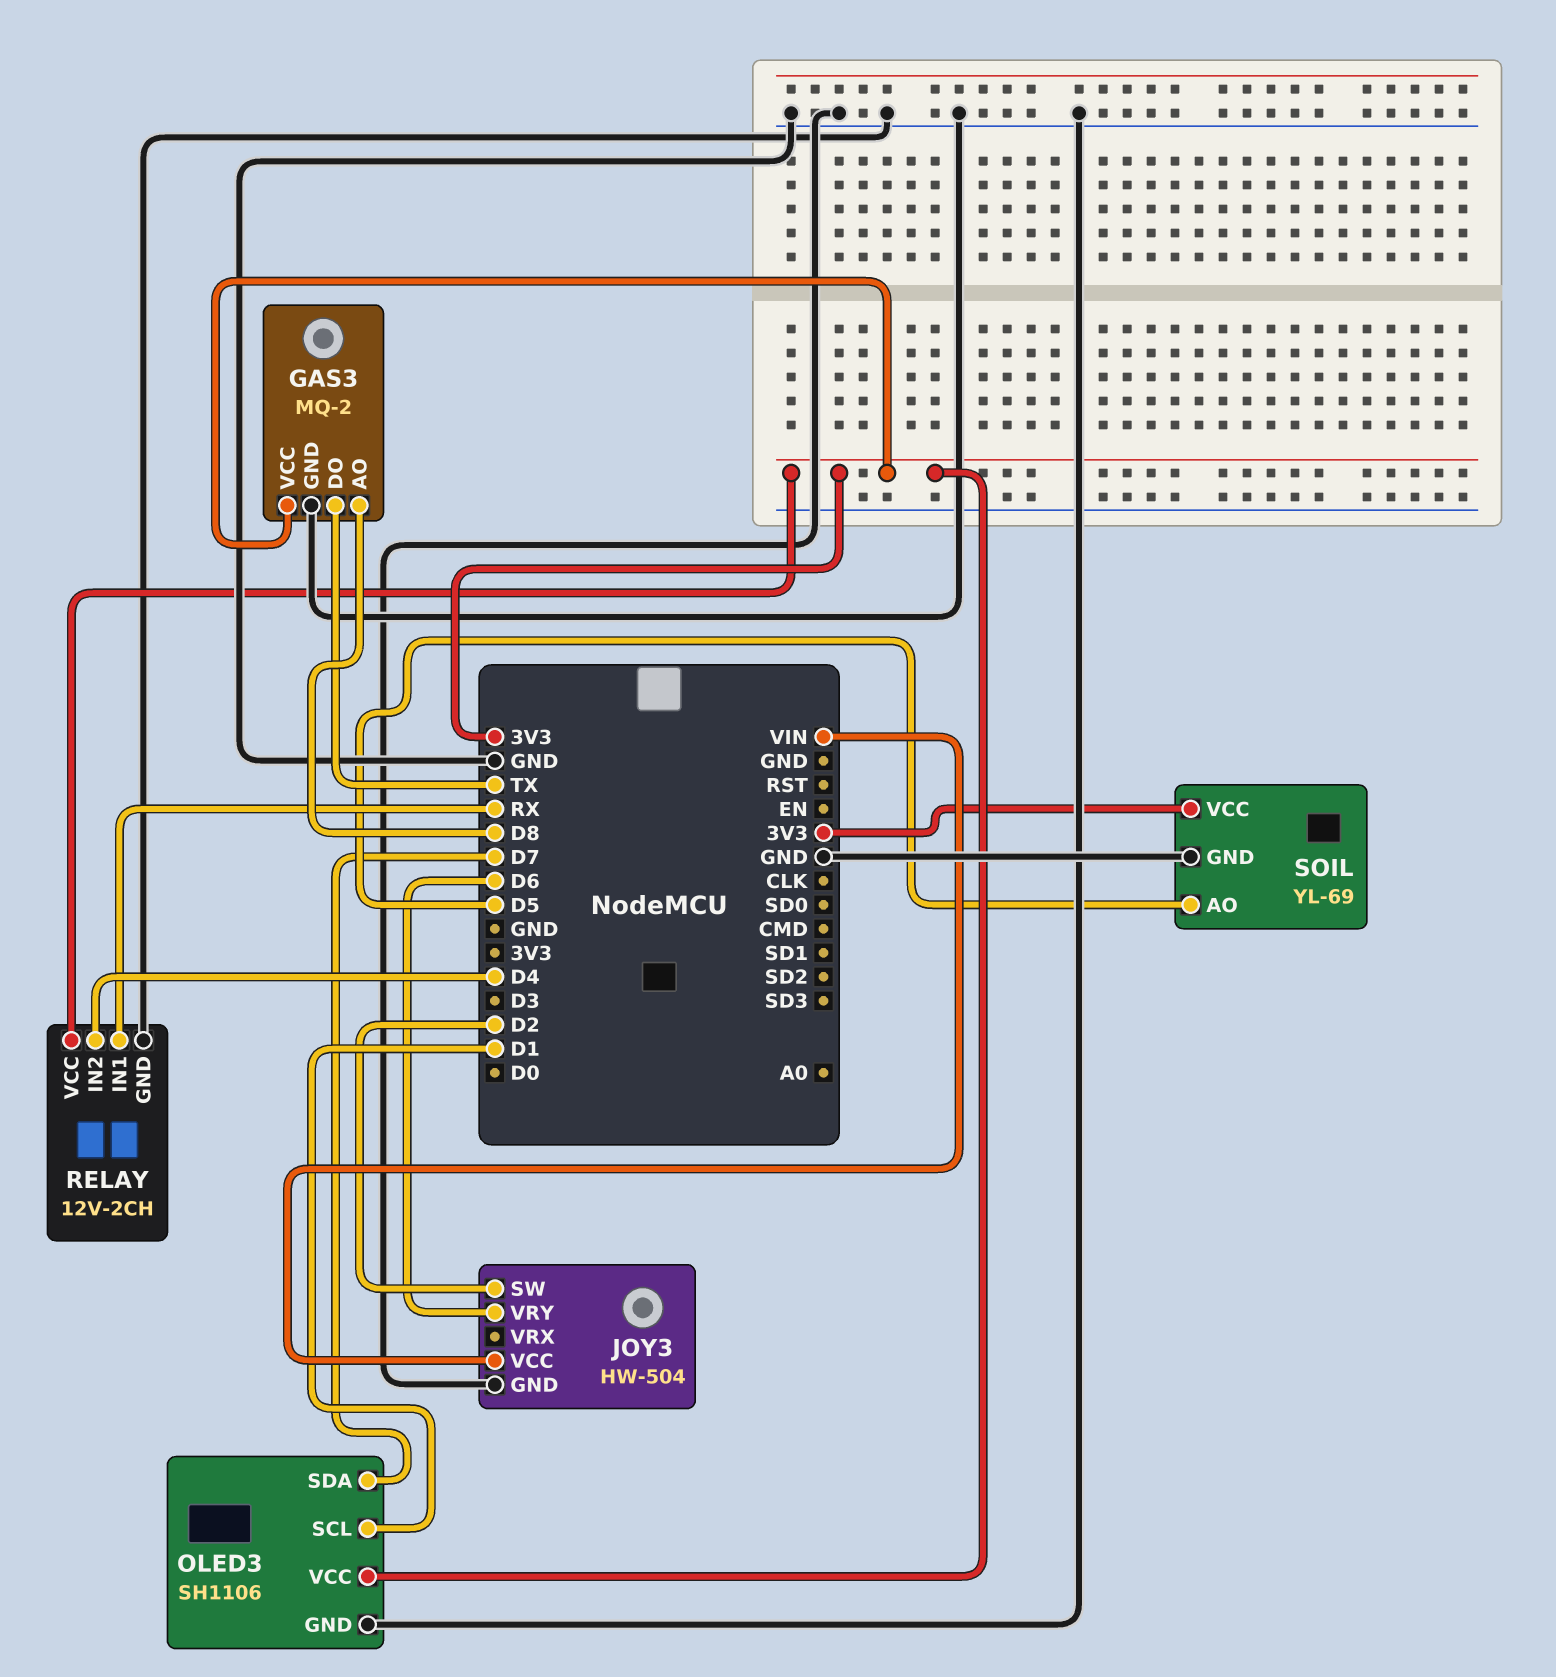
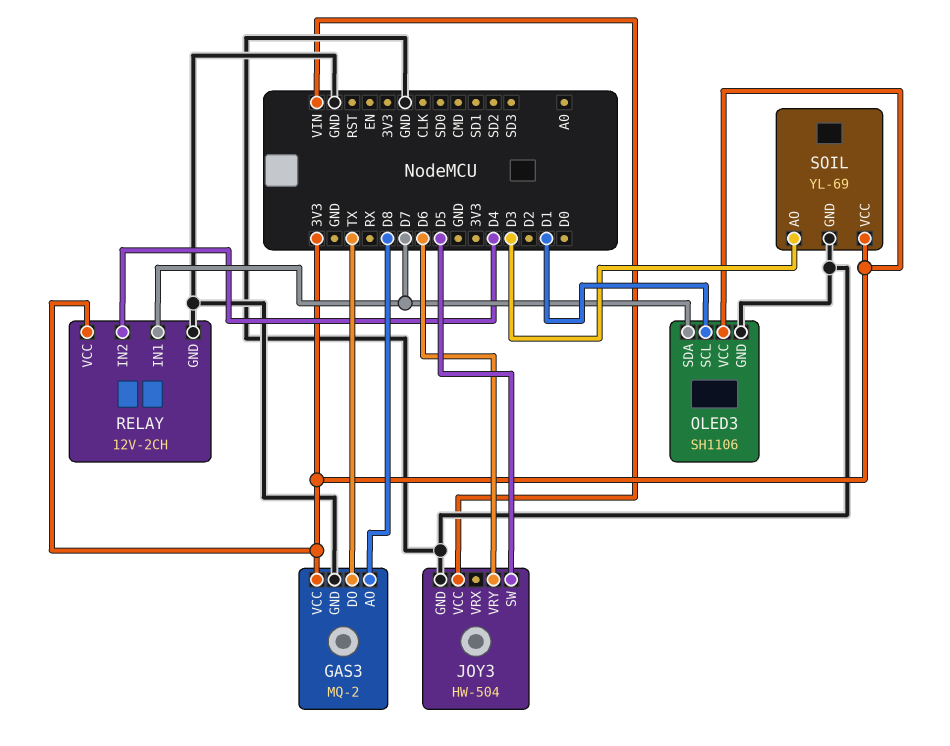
JOY3 pin SW: D2 -> D5
RELAY pin IN1: RX -> D7
SOIL pin AO: D5 -> D3

